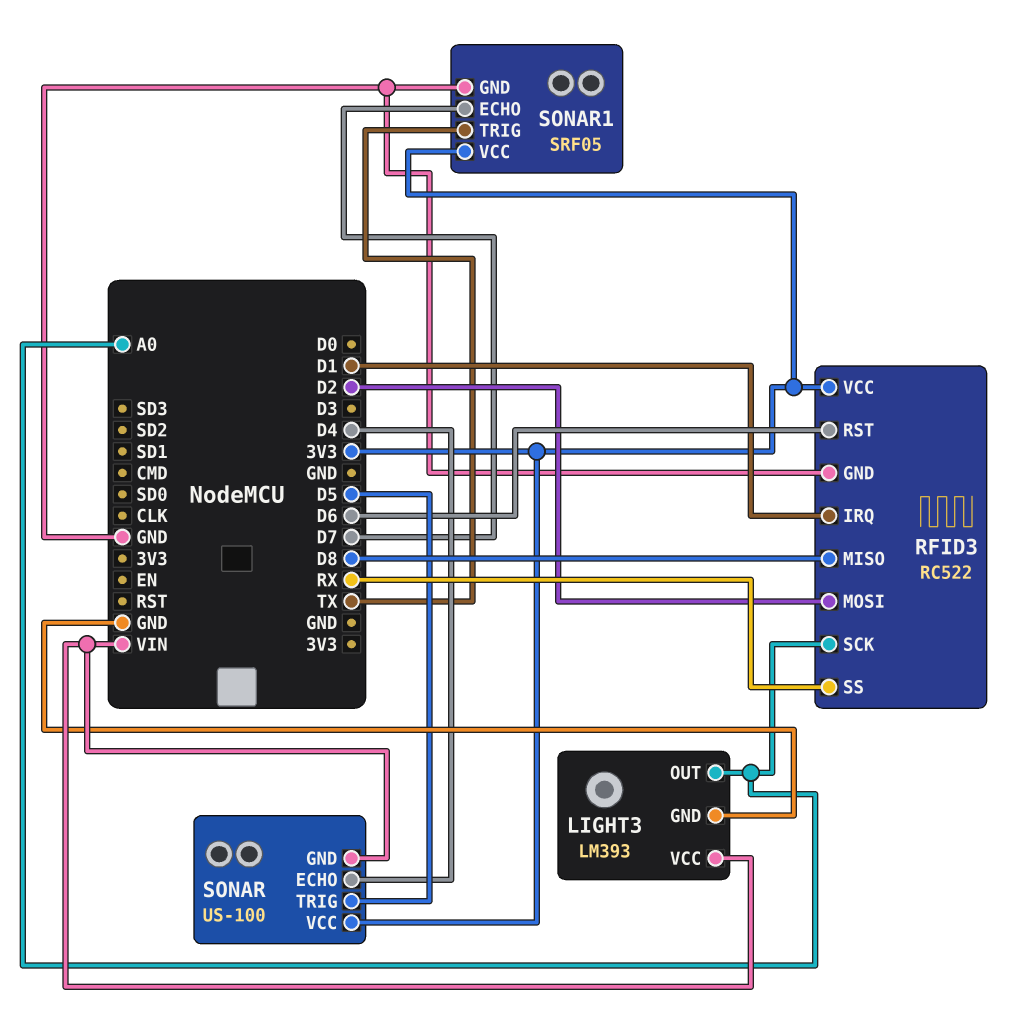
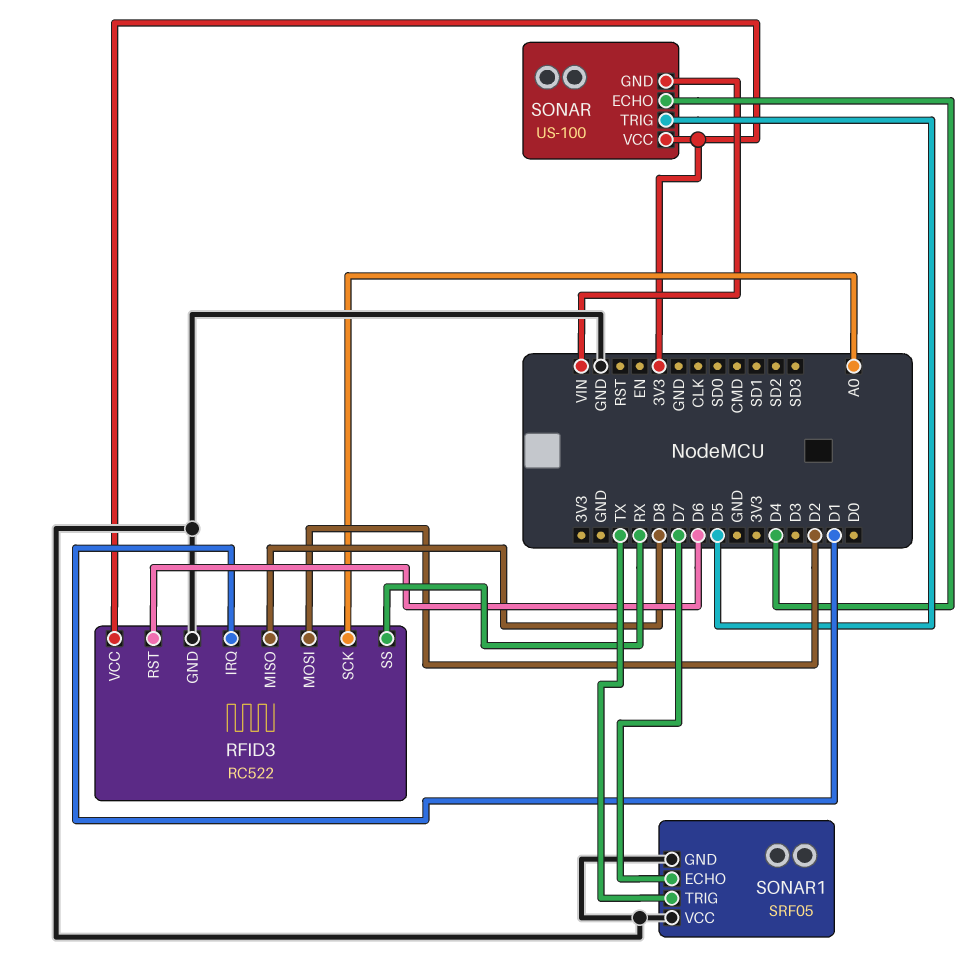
LIGHT3: LM393 -> none
LIGHT3 pin GND: GND -> none
LIGHT3 pin OUT: A0 -> none
LIGHT3 pin VCC: VIN -> none
SONAR1 pin VCC: 3V3 -> GND

